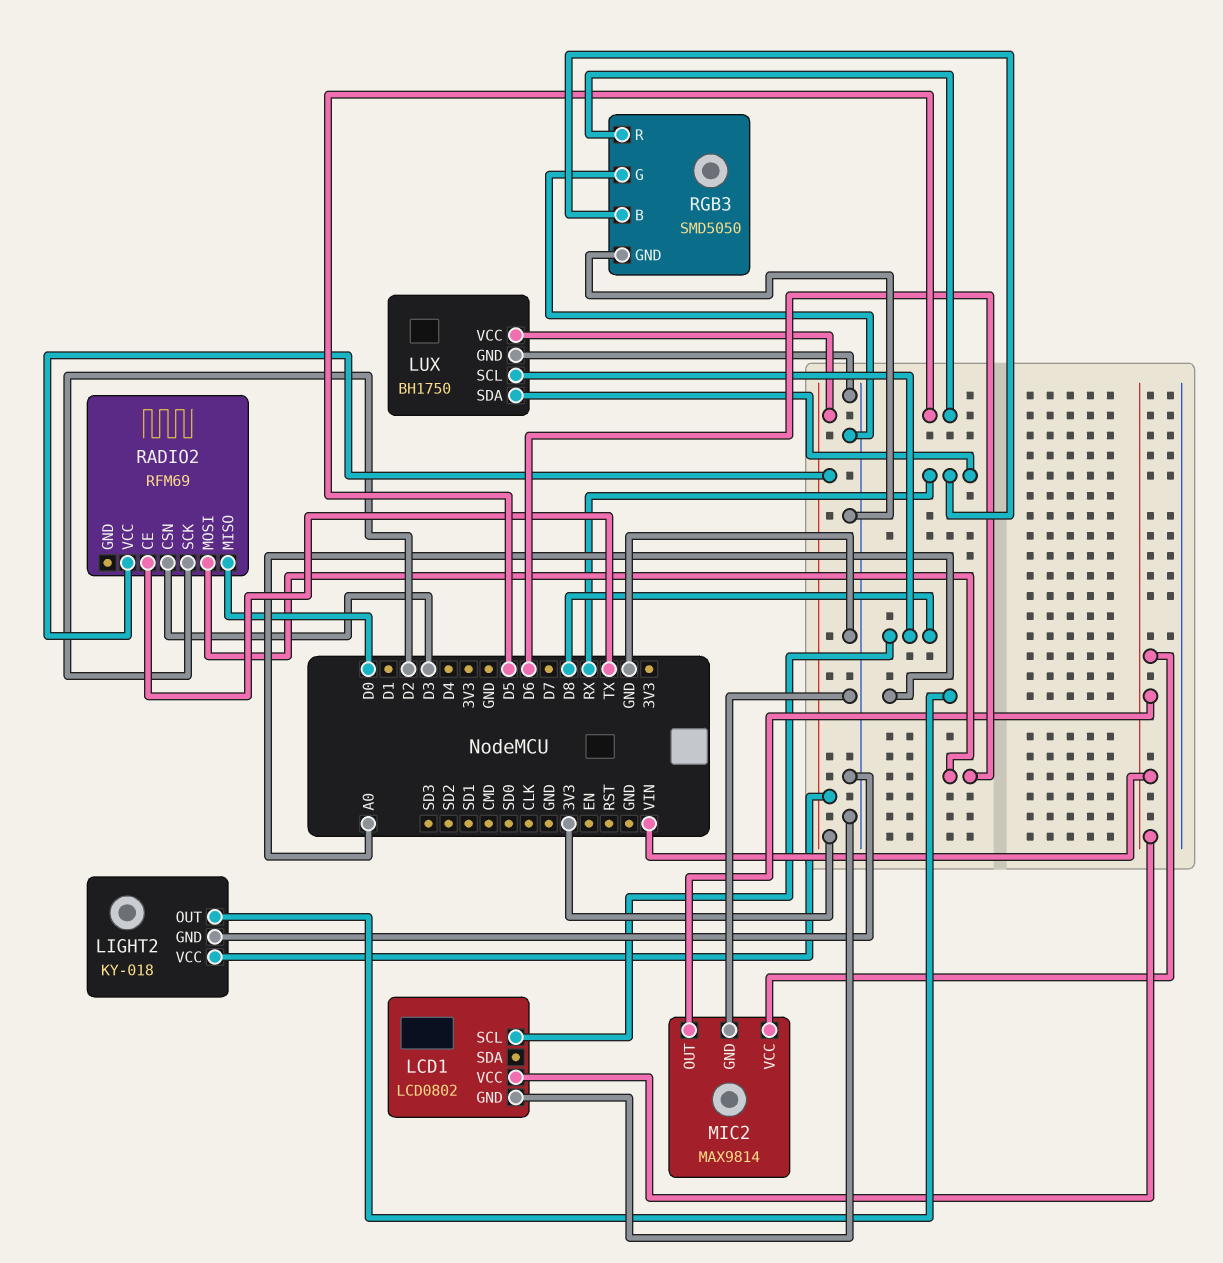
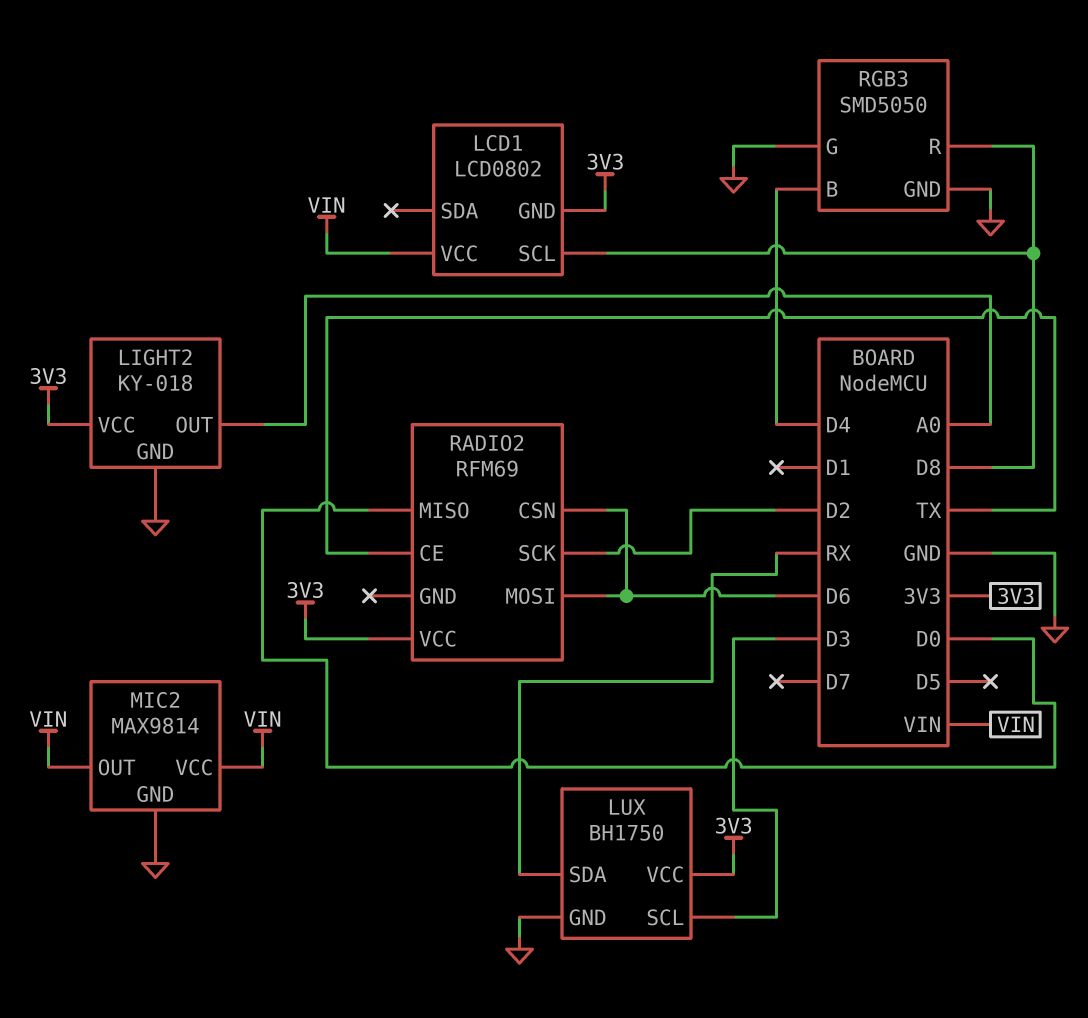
LCD1 pin GND: GND -> 3V3
LUX pin SCL: D8 -> D3
RADIO2 pin CSN: D3 -> D6
RGB3 pin B: RX -> D4
RGB3 pin R: D5 -> D8

